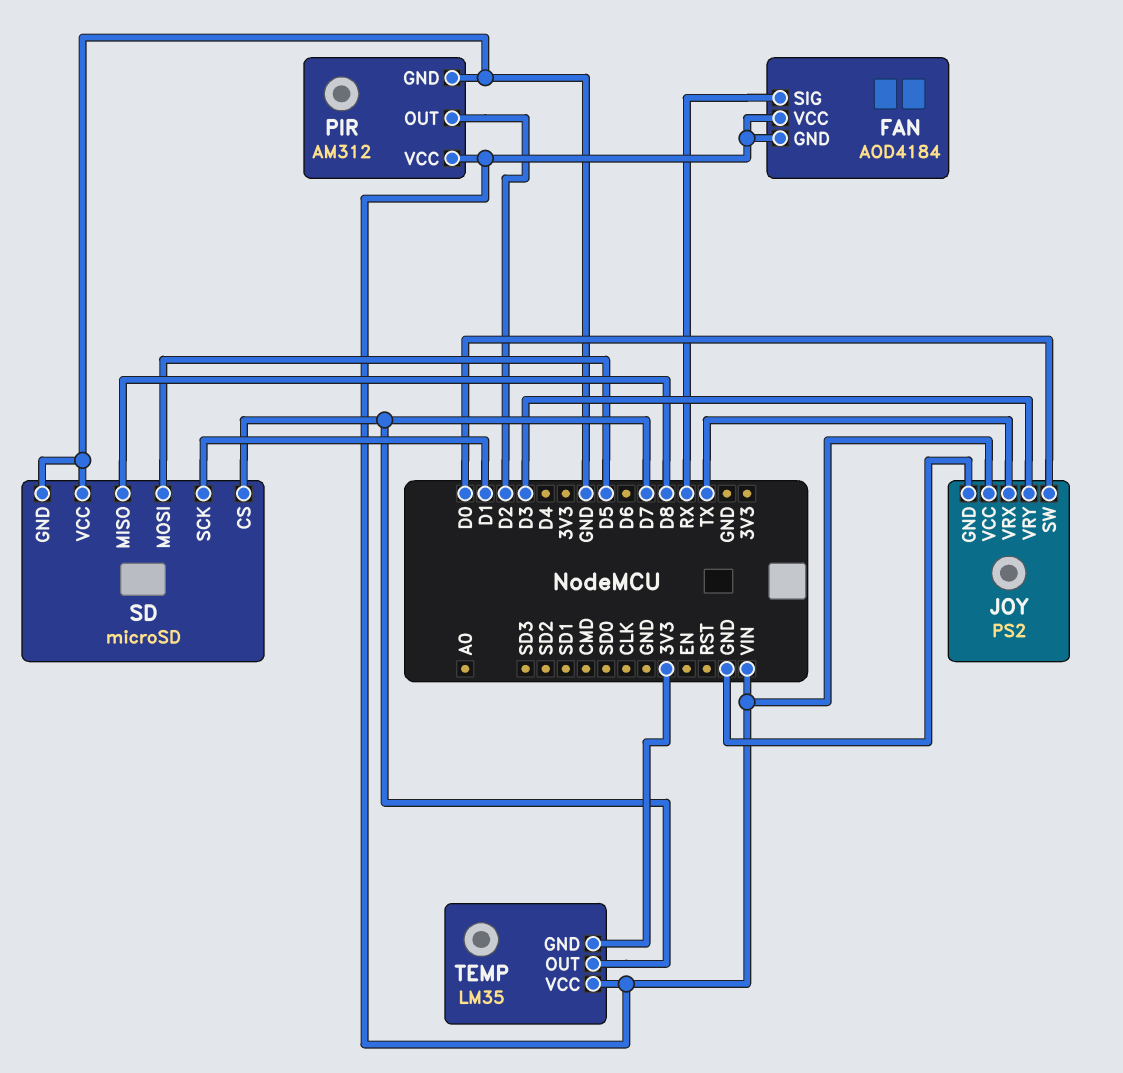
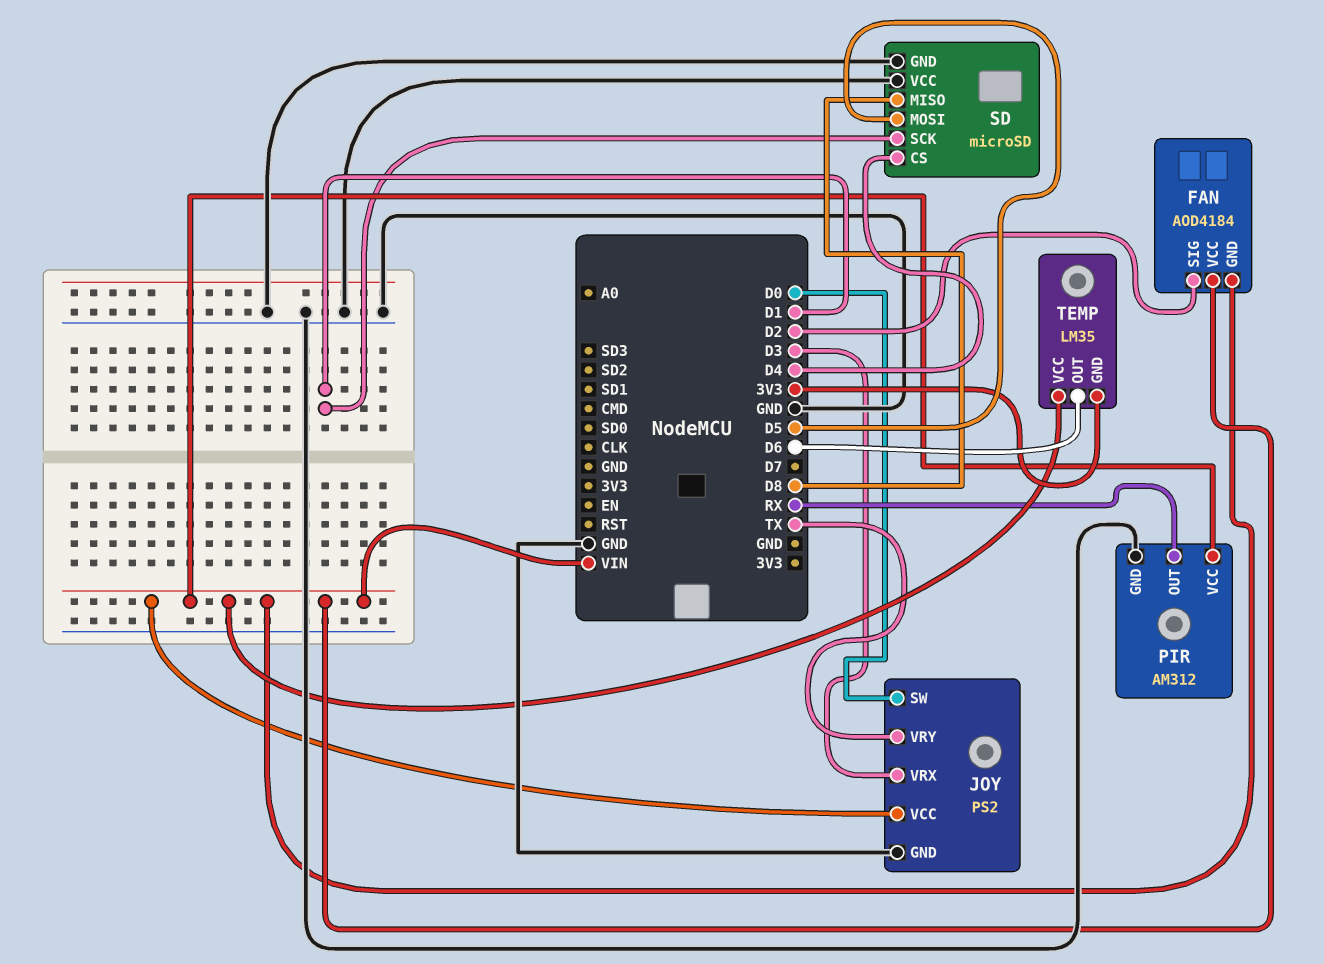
FAN pin SIG: RX -> D2
JOY pin VRX: TX -> D3
JOY pin VRY: D3 -> TX
PIR pin OUT: D2 -> RX
SD pin CS: D7 -> D4
TEMP pin OUT: D7 -> D6

